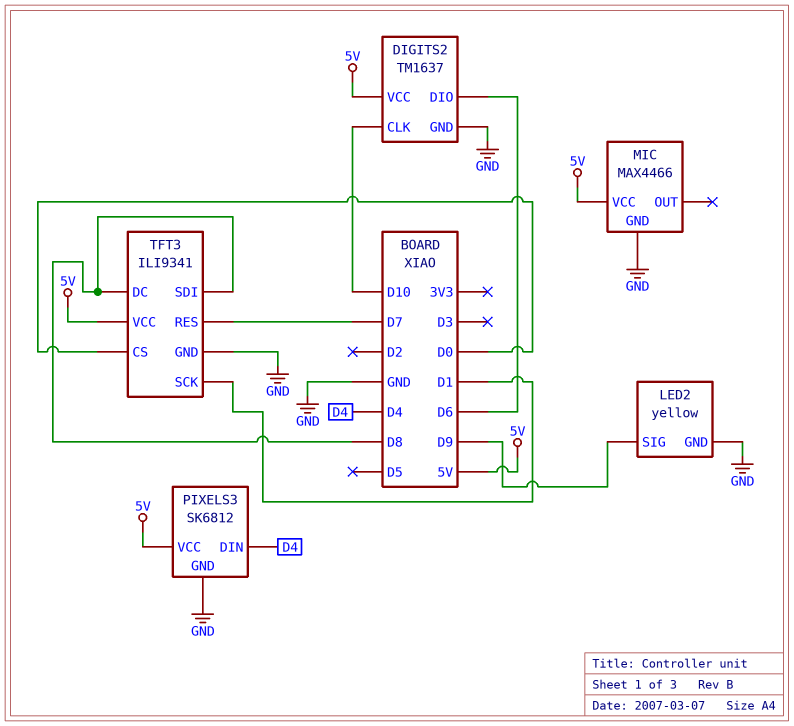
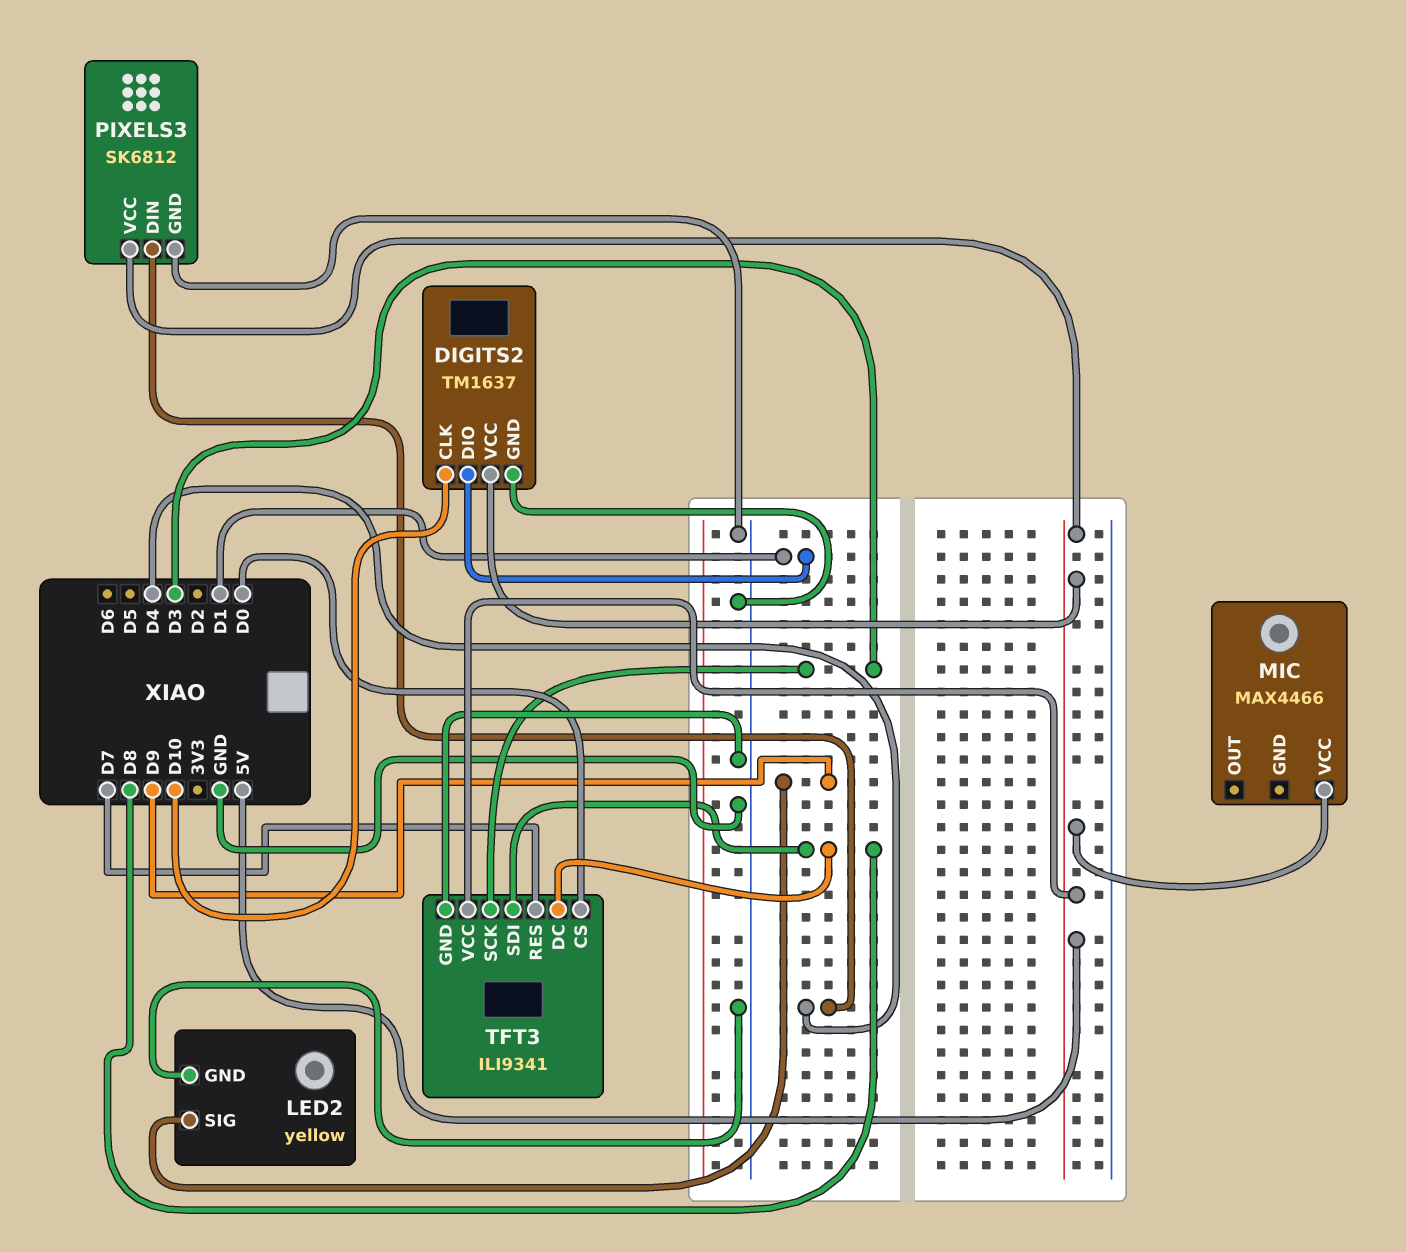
DIGITS2 pin DIO: D6 -> D1
MIC pin GND: GND -> none
TFT3 pin SCK: D1 -> D3

